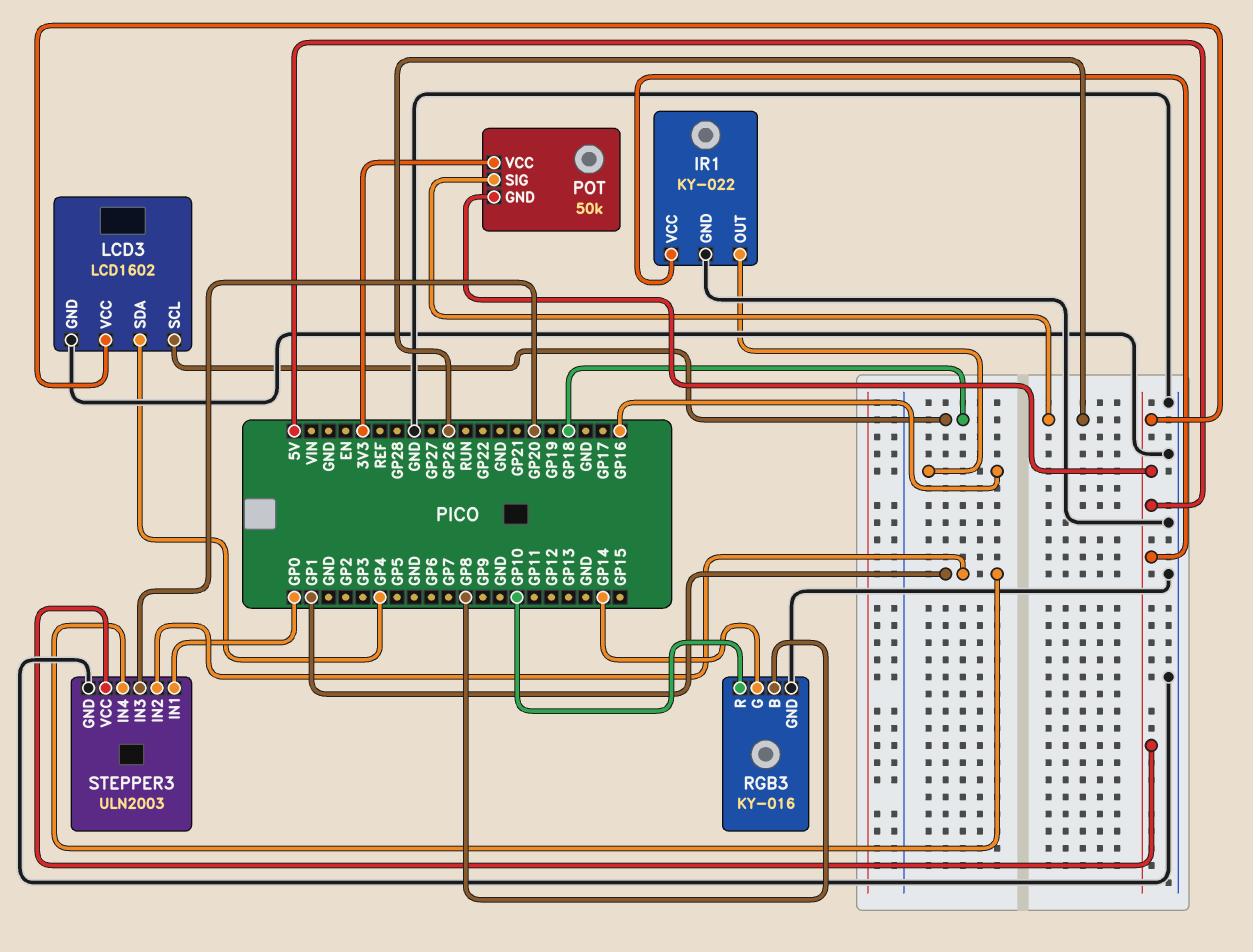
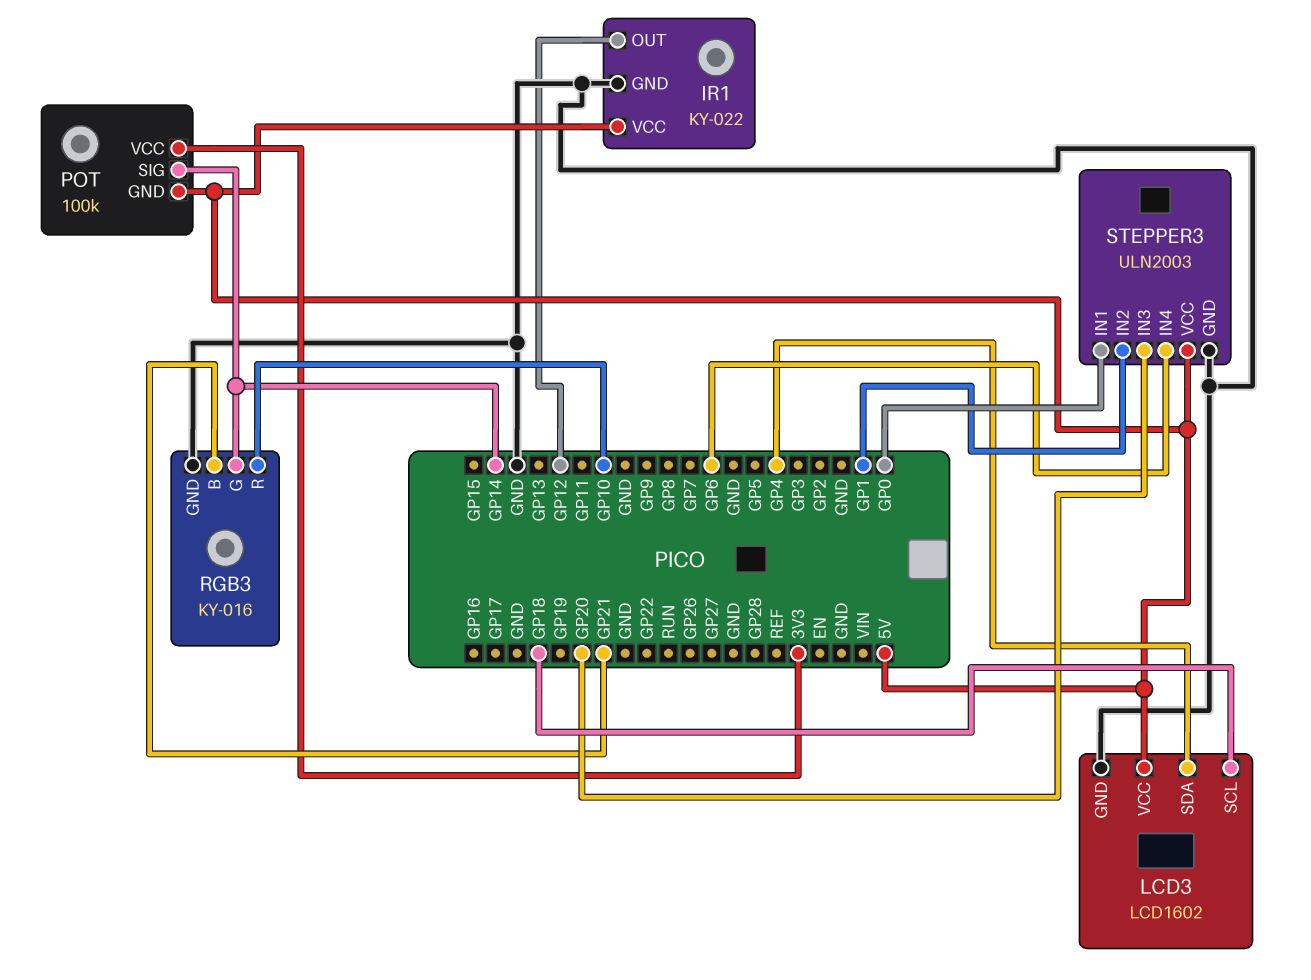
IR1 pin OUT: GP16 -> GP12
POT: 50k -> 100k
POT pin SIG: GP26 -> GP14
RGB3 pin B: GP8 -> GP21
STEPPER3 pin IN4: GP1 -> GP6

